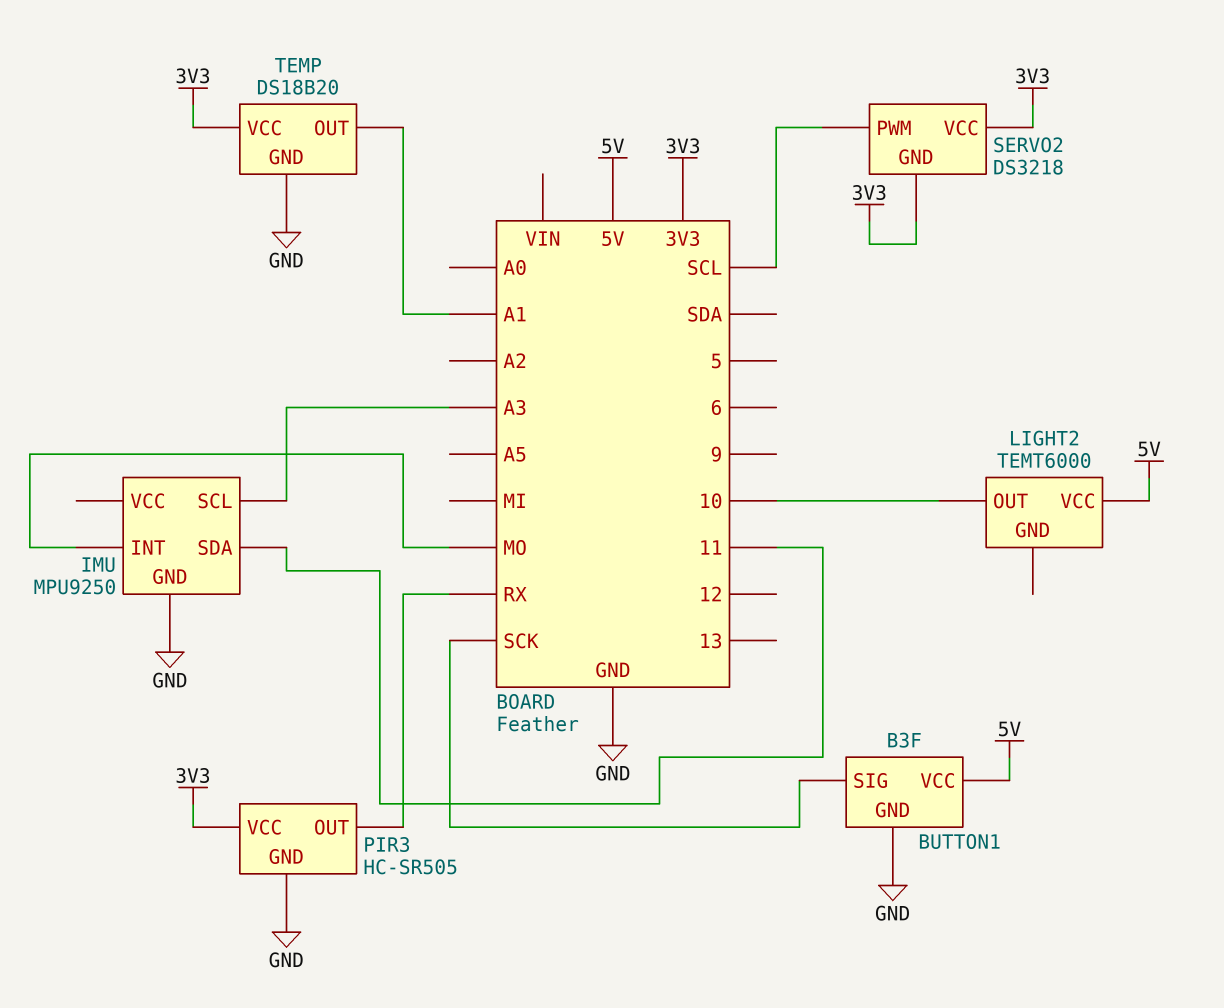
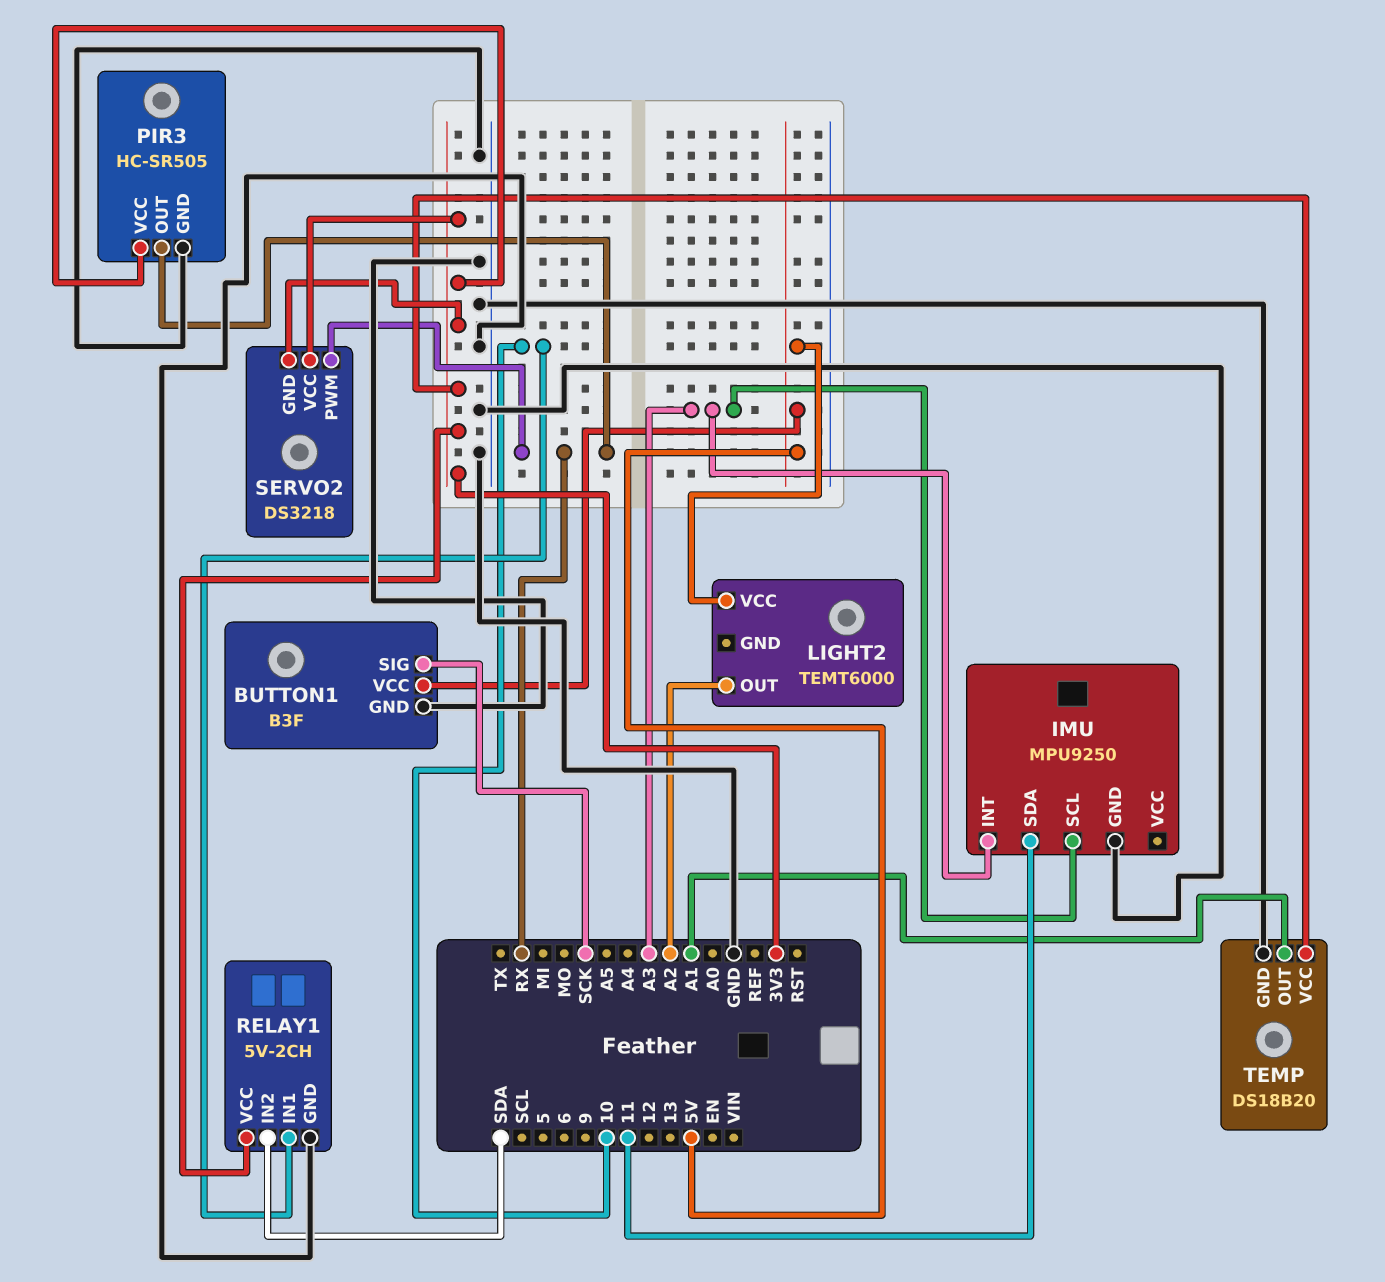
IMU pin INT: MO -> A3
LIGHT2 pin OUT: 10 -> A2
RELAY1: none -> 5V-2CH
RELAY1 pin GND: none -> GND
RELAY1 pin IN1: none -> 10
RELAY1 pin IN2: none -> SDA
RELAY1 pin VCC: none -> 3V3
SERVO2 pin PWM: SCL -> RX

